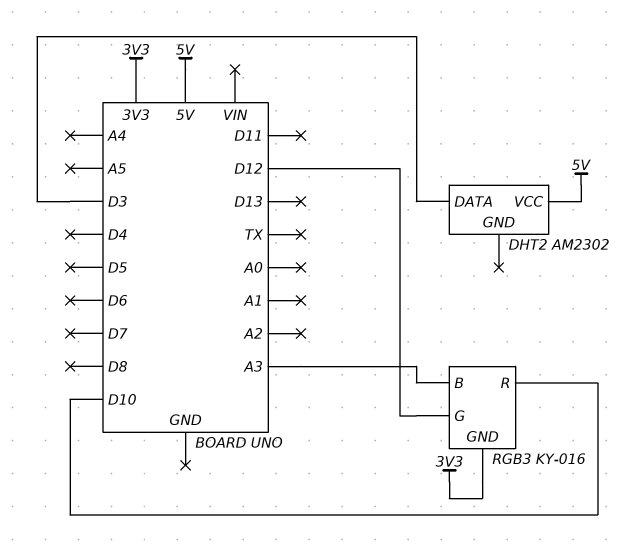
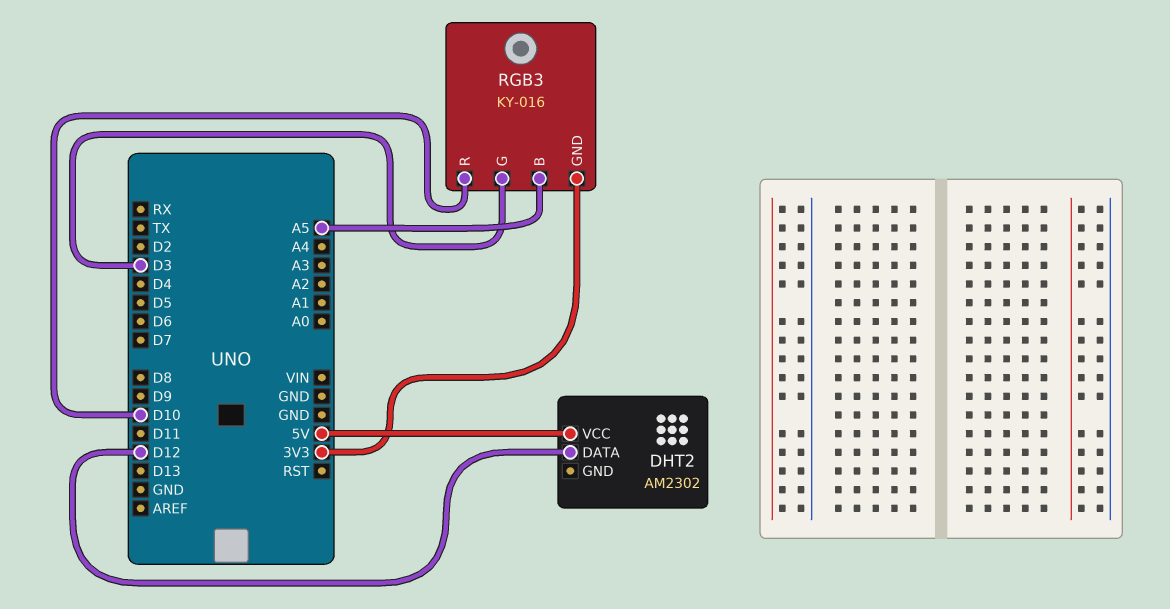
DHT2 pin DATA: D3 -> D12
RGB3 pin B: A3 -> A5
RGB3 pin G: D12 -> D3

